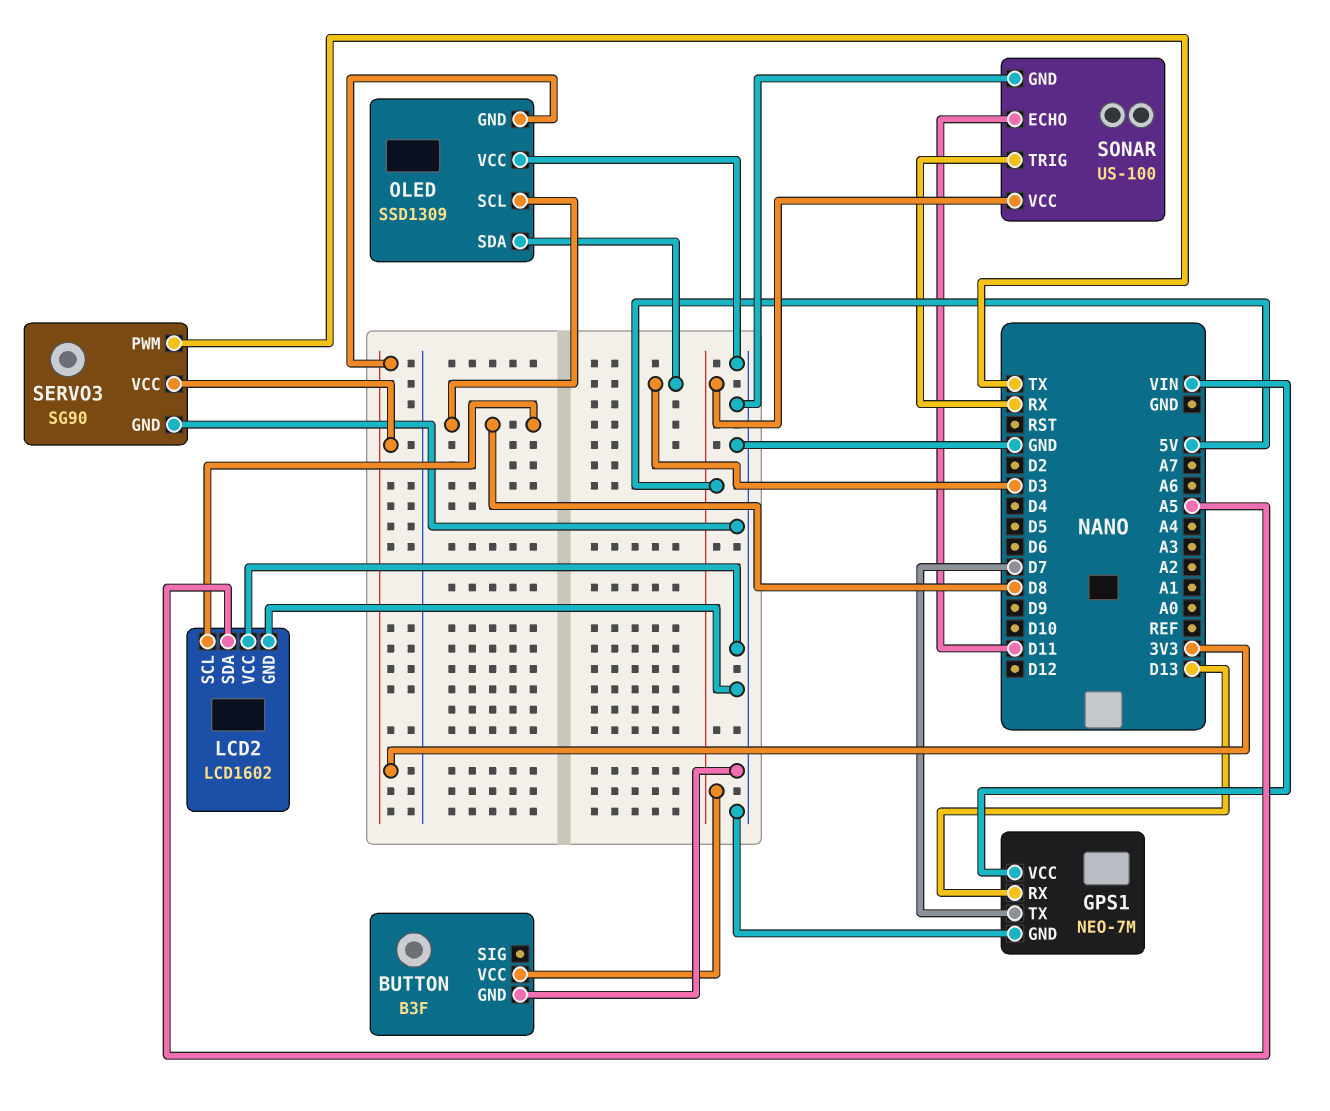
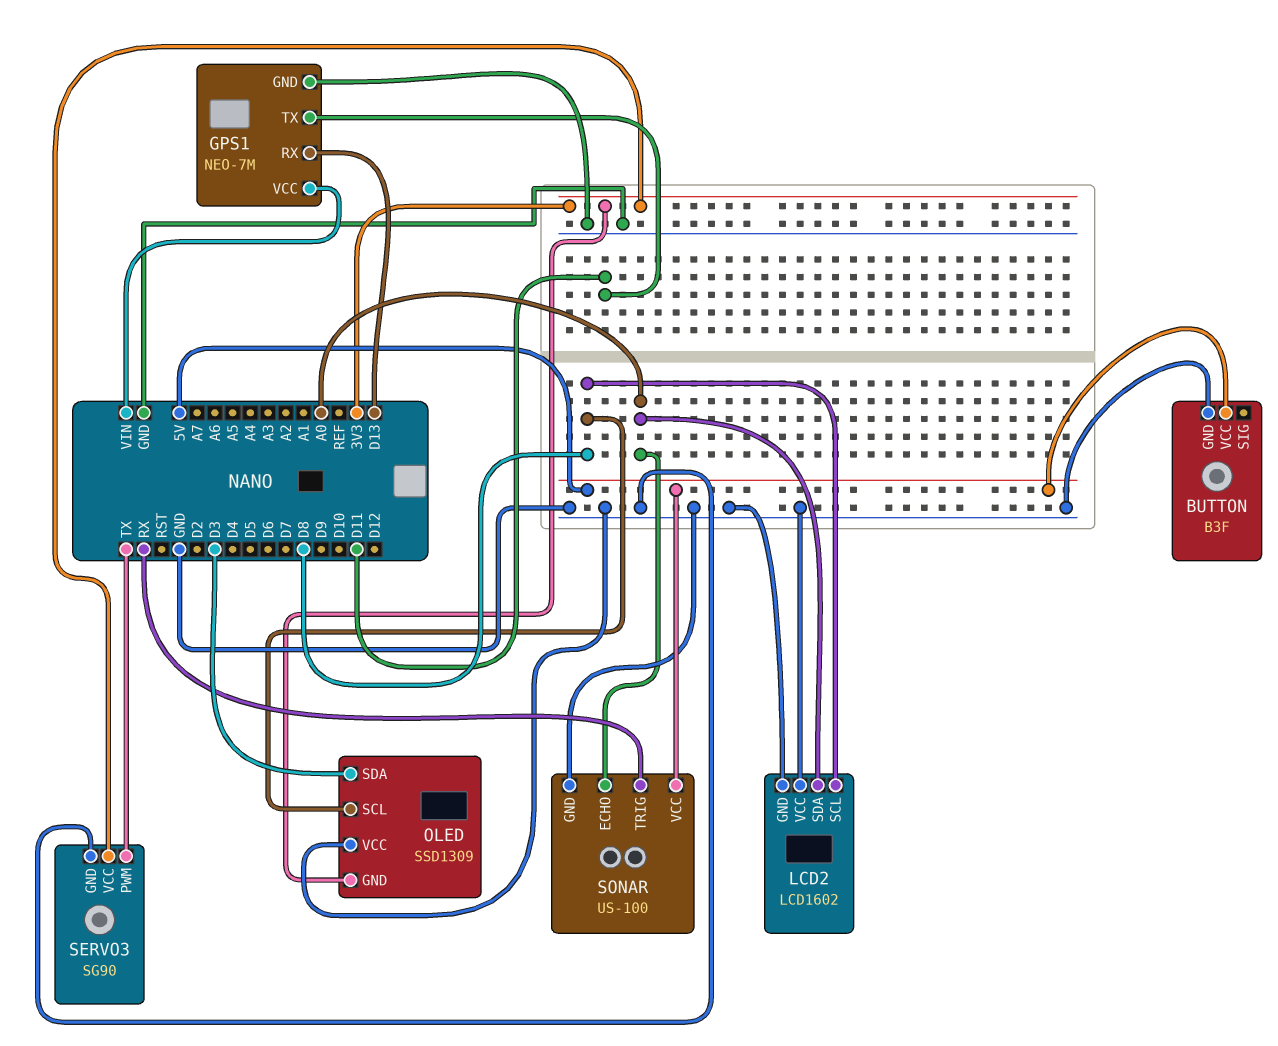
GPS1 pin TX: D7 -> D11
LCD2 pin SDA: A5 -> A0
SONAR pin ECHO: D11 -> A0

